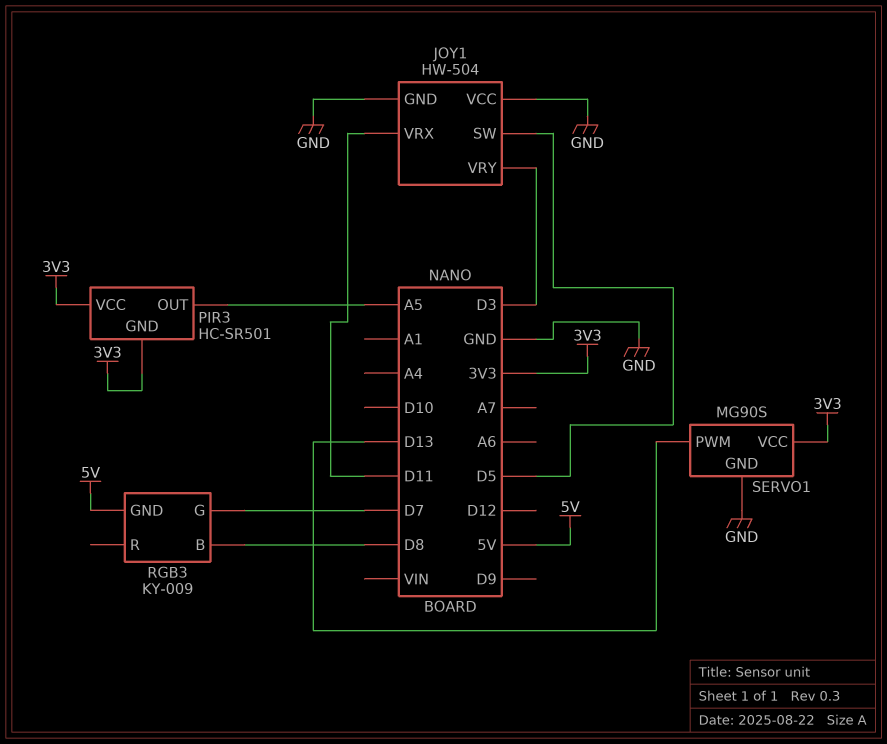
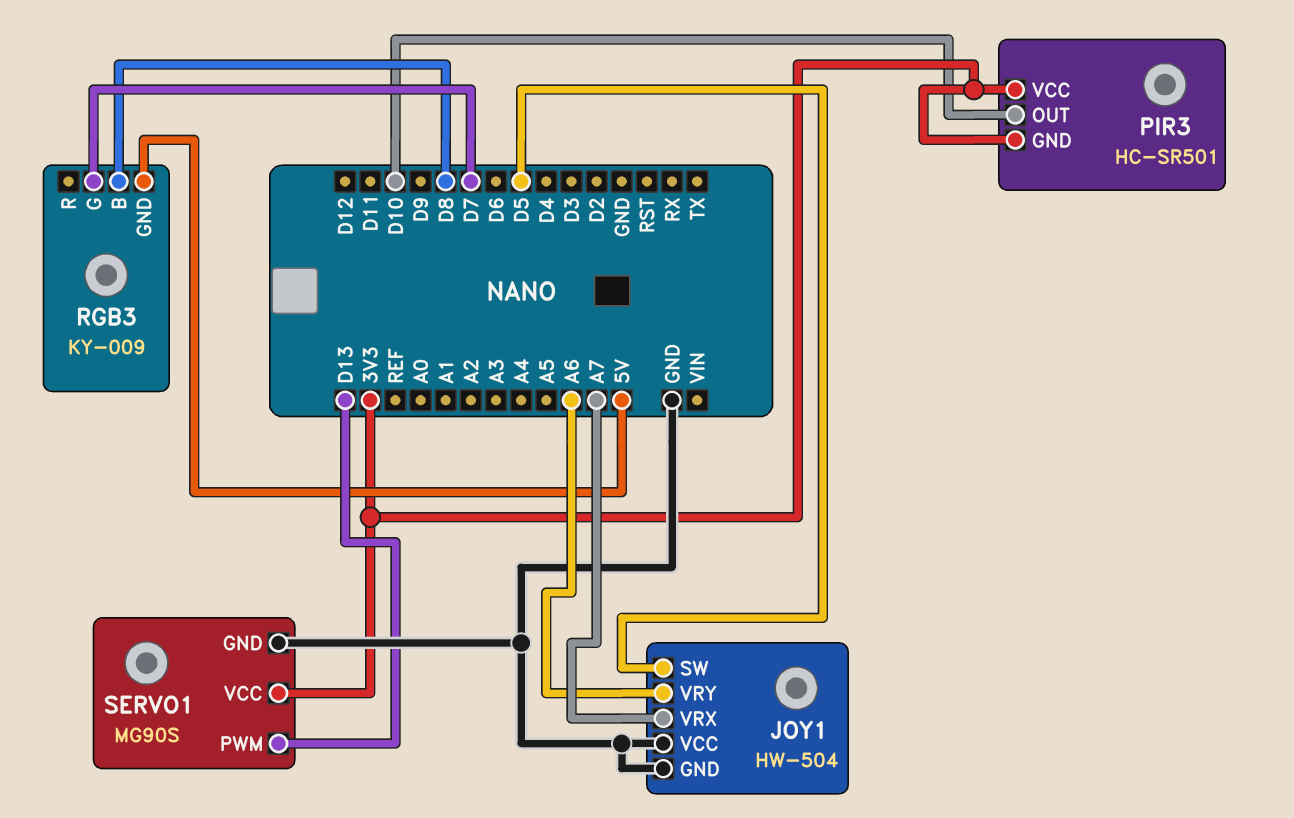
JOY1 pin VRX: D11 -> A7
JOY1 pin VRY: D3 -> A6
PIR3 pin OUT: A5 -> D10

